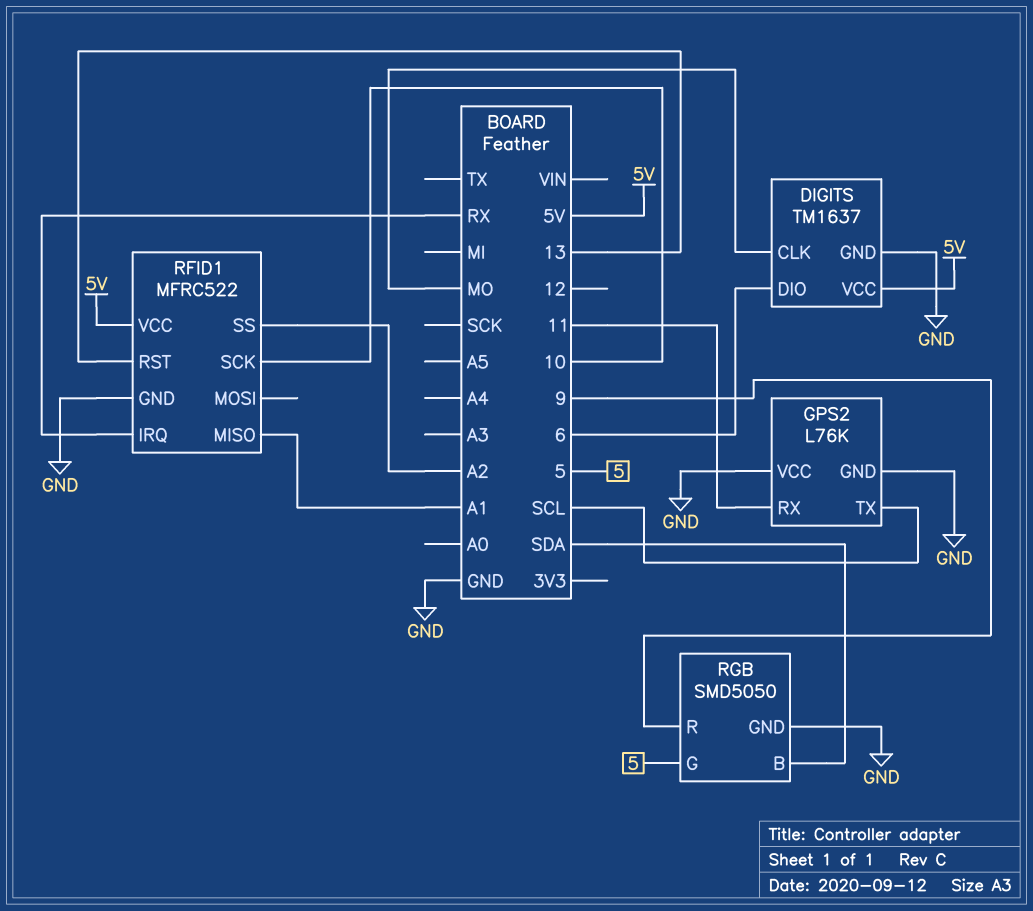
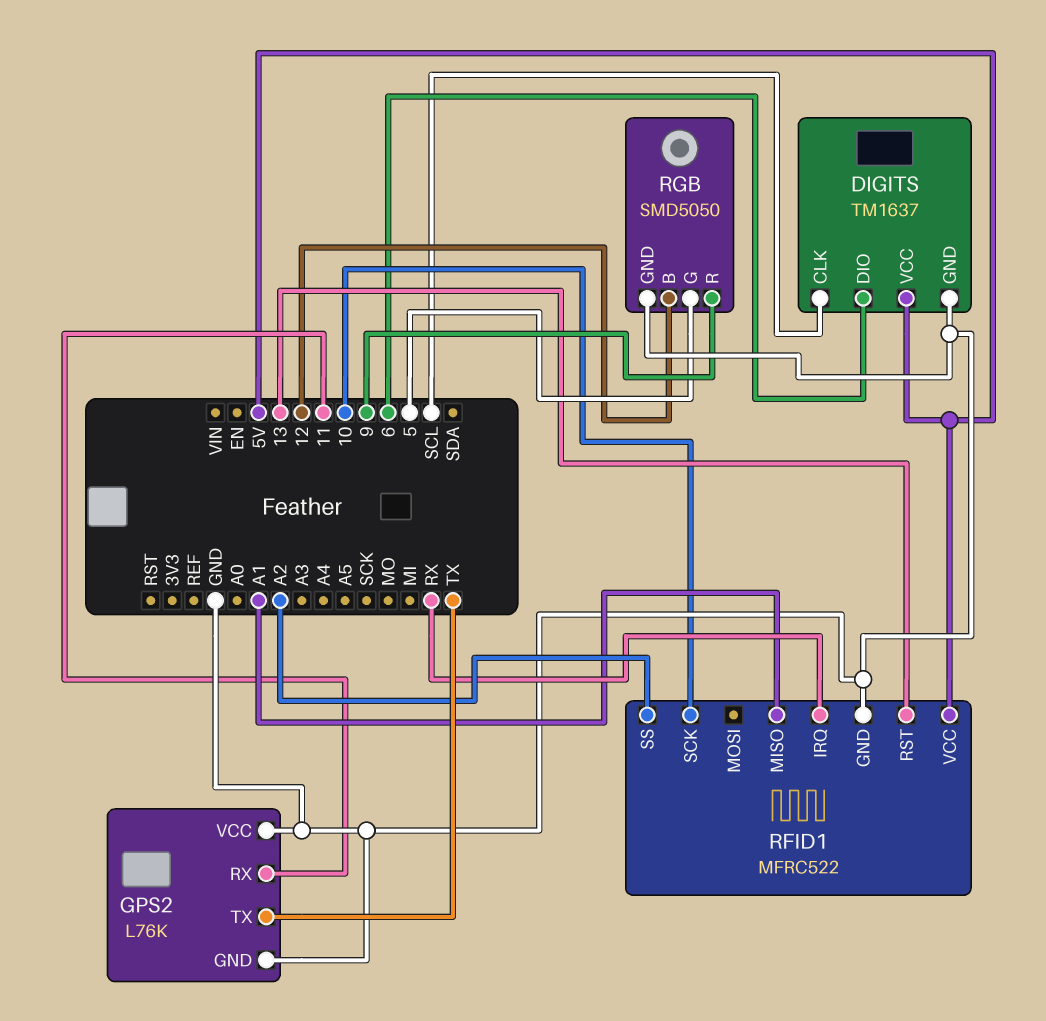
DIGITS pin CLK: MO -> SCL
GPS2 pin TX: SCL -> TX
RGB pin B: SDA -> 12

